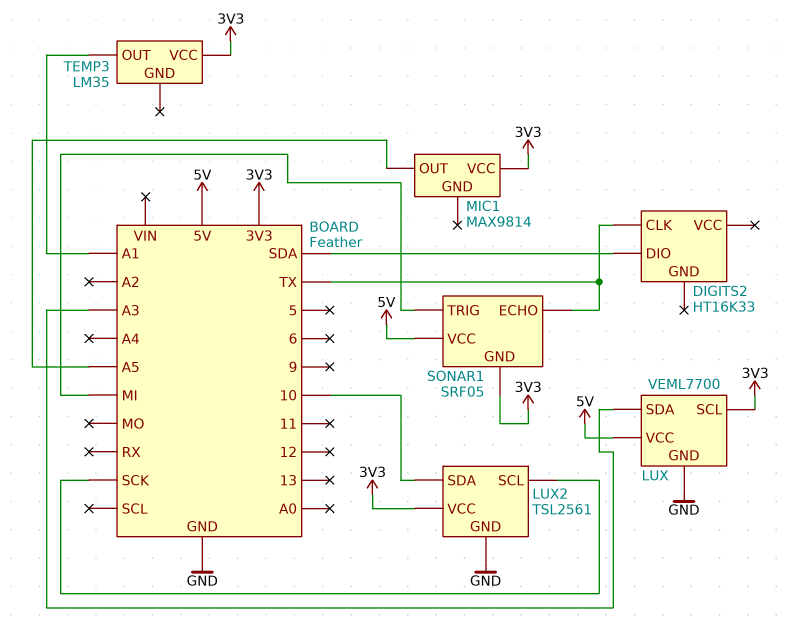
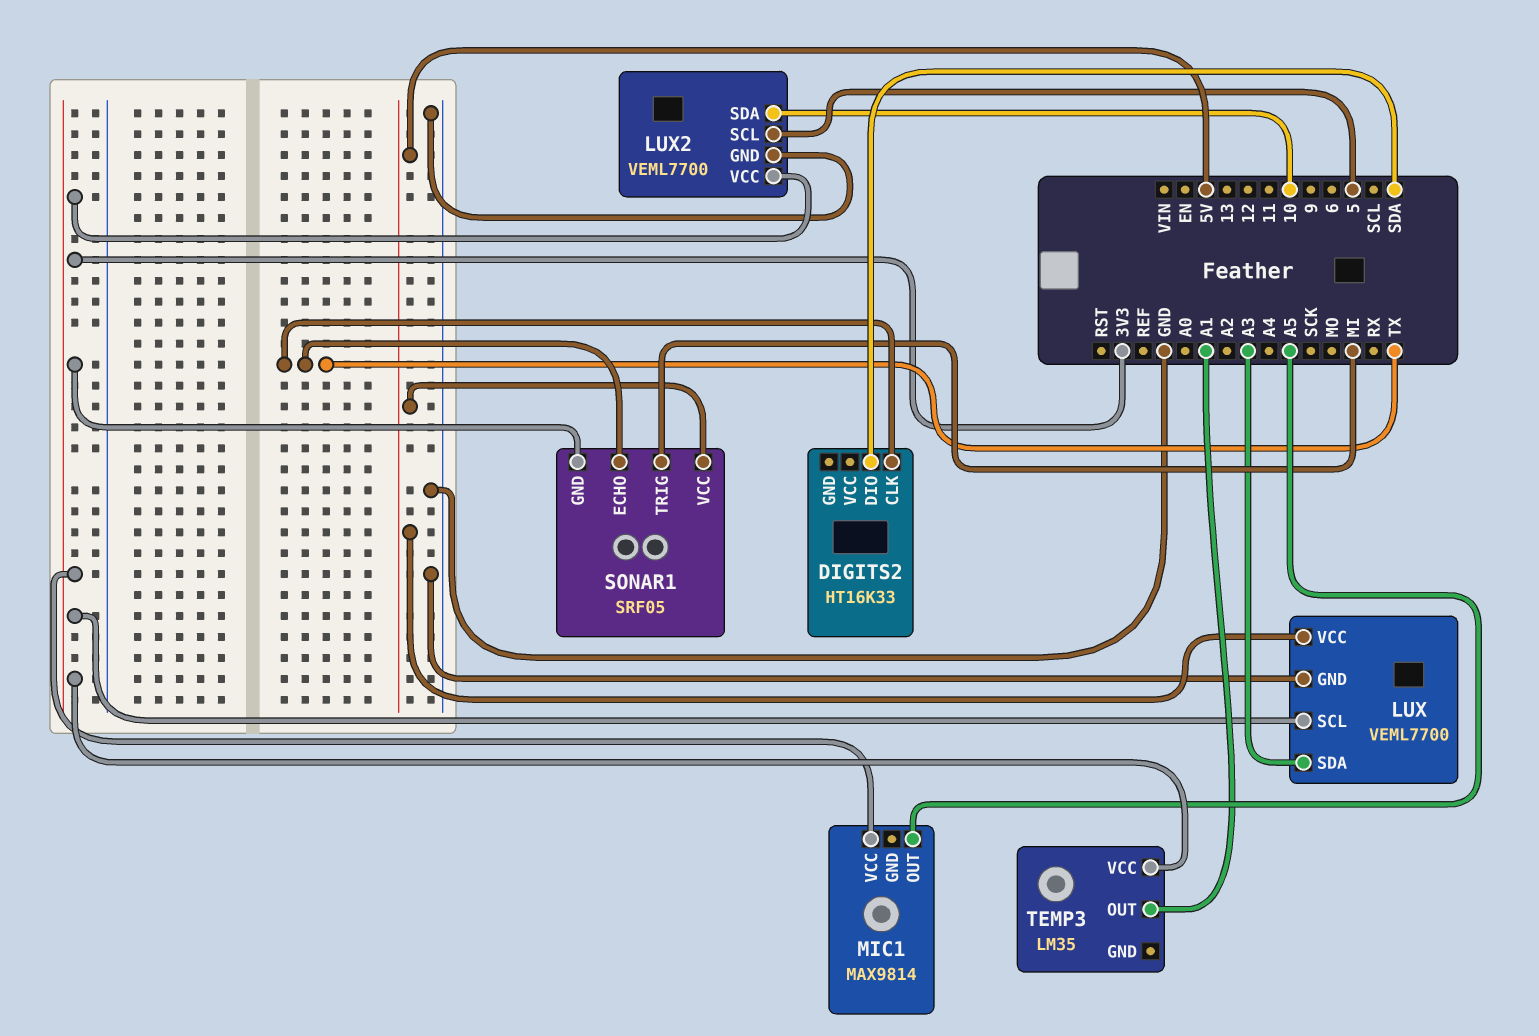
LUX2: TSL2561 -> VEML7700
LUX2 pin SCL: SCK -> 5

